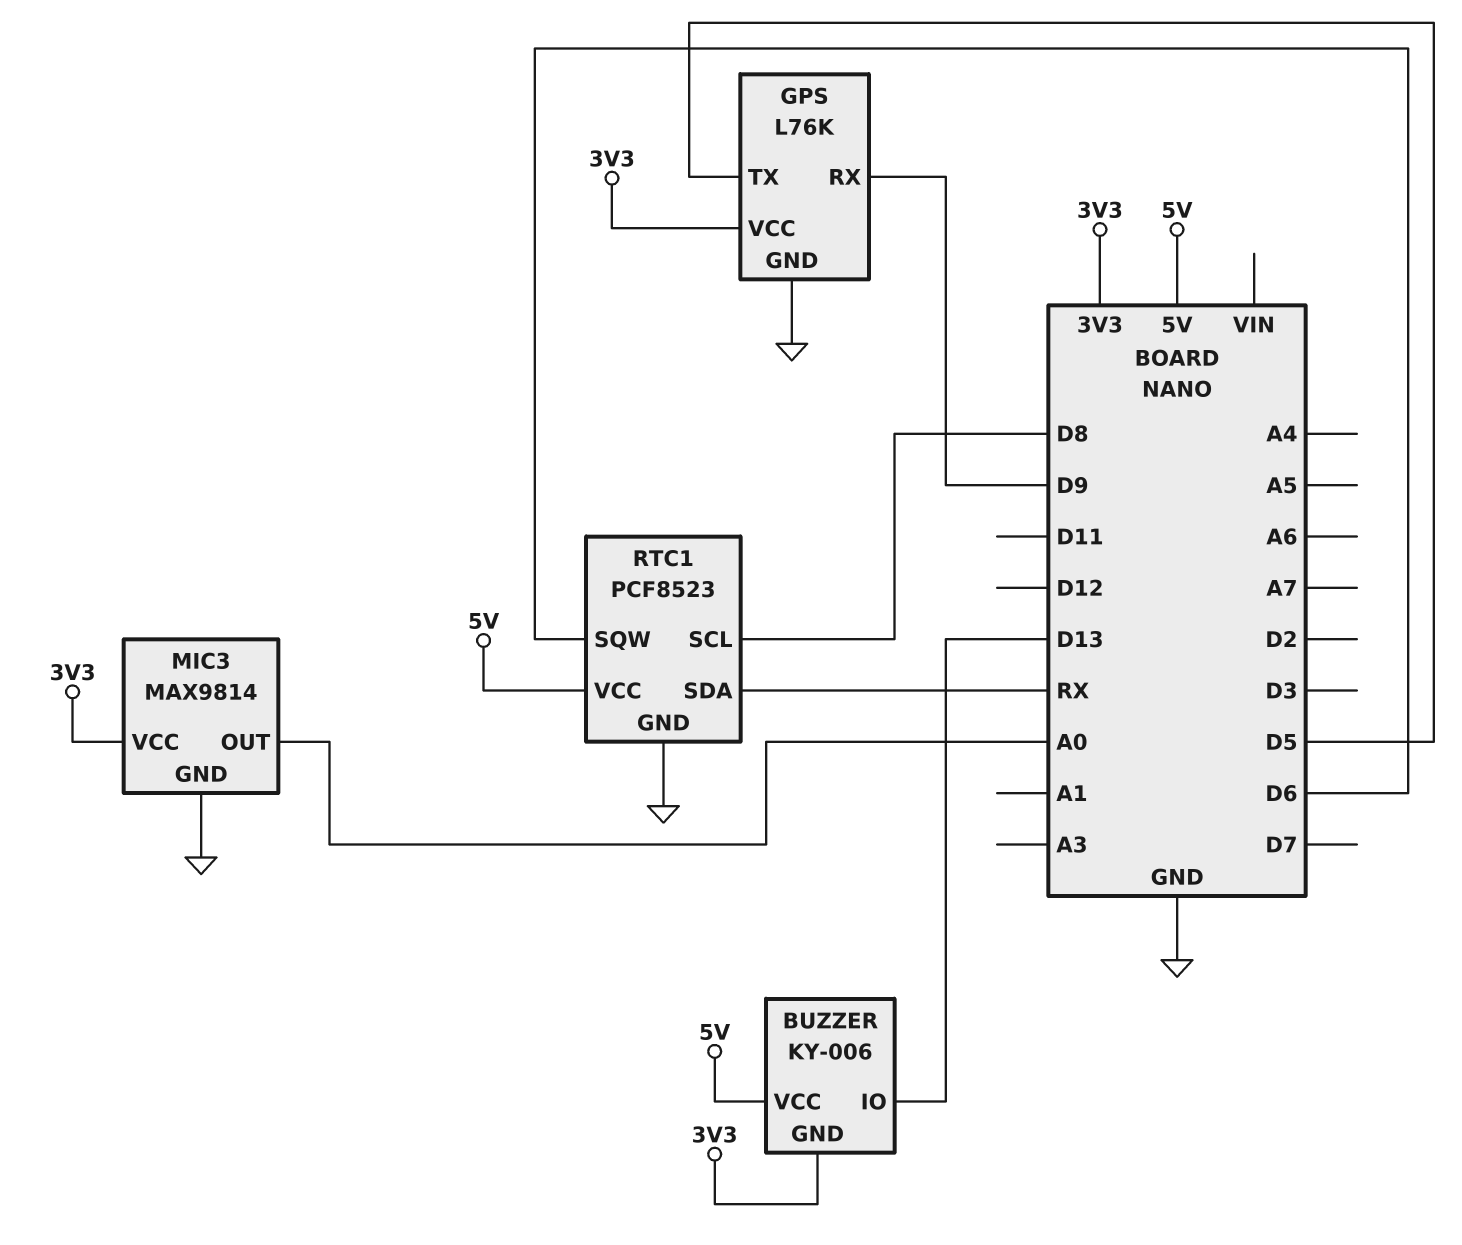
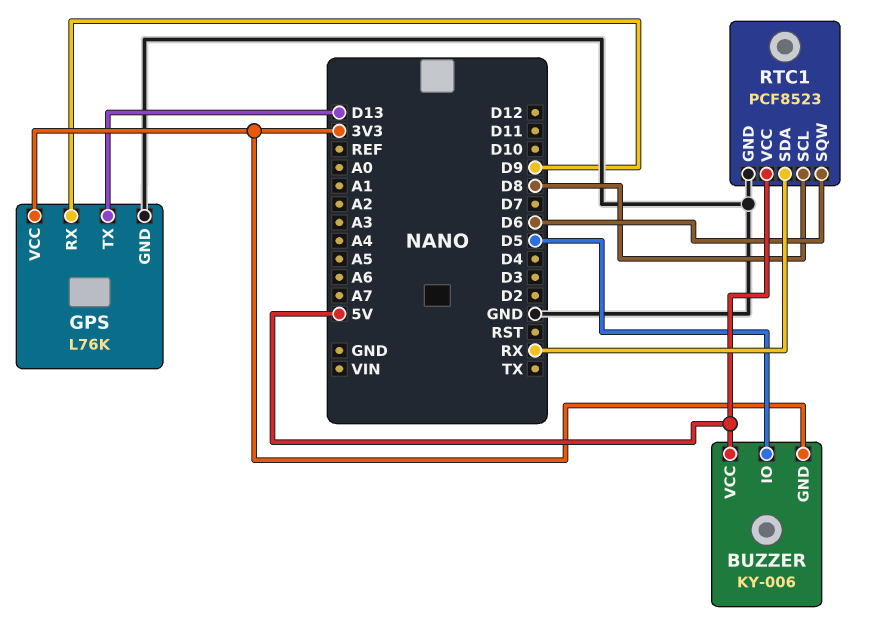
BUZZER pin IO: D13 -> D5
GPS pin TX: D5 -> D13
MIC3: MAX9814 -> none
MIC3 pin GND: GND -> none
MIC3 pin OUT: A0 -> none
MIC3 pin VCC: 3V3 -> none

